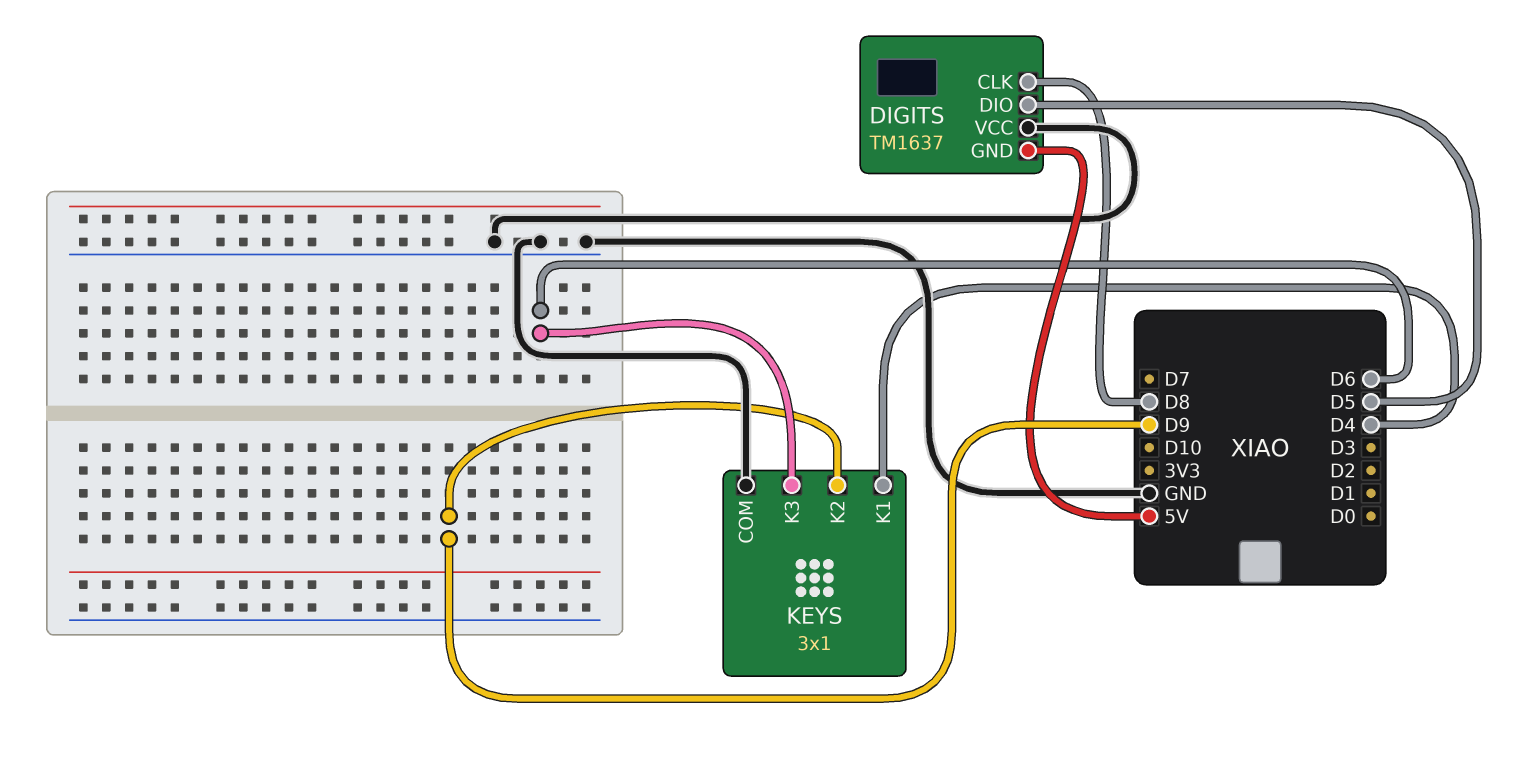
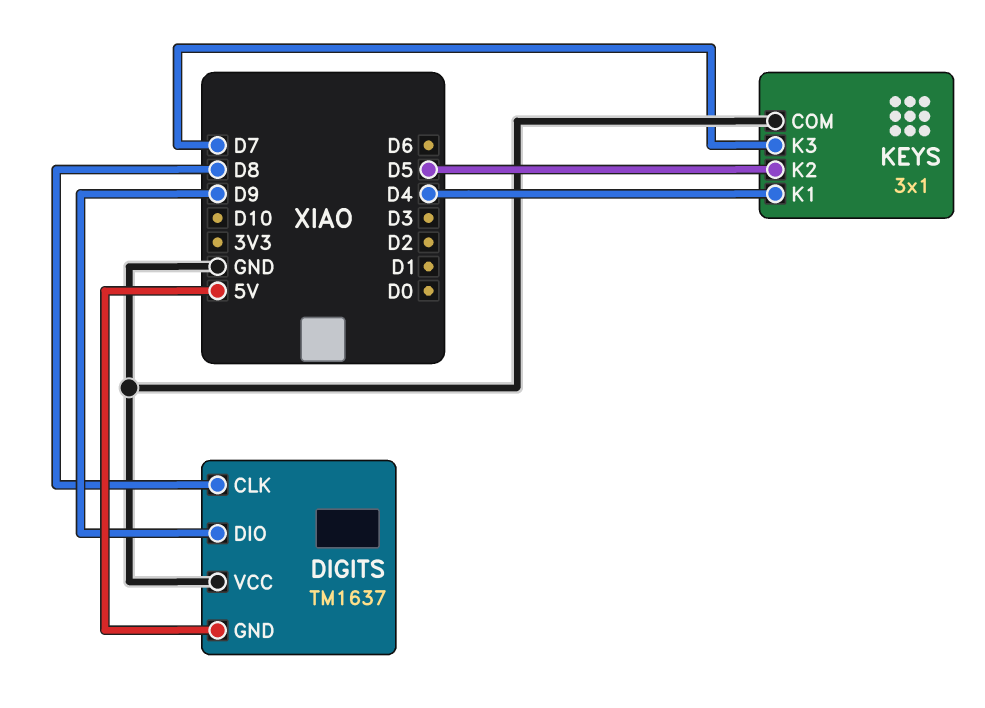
DIGITS pin DIO: D5 -> D9
KEYS pin K2: D9 -> D5
KEYS pin K3: D6 -> D7

